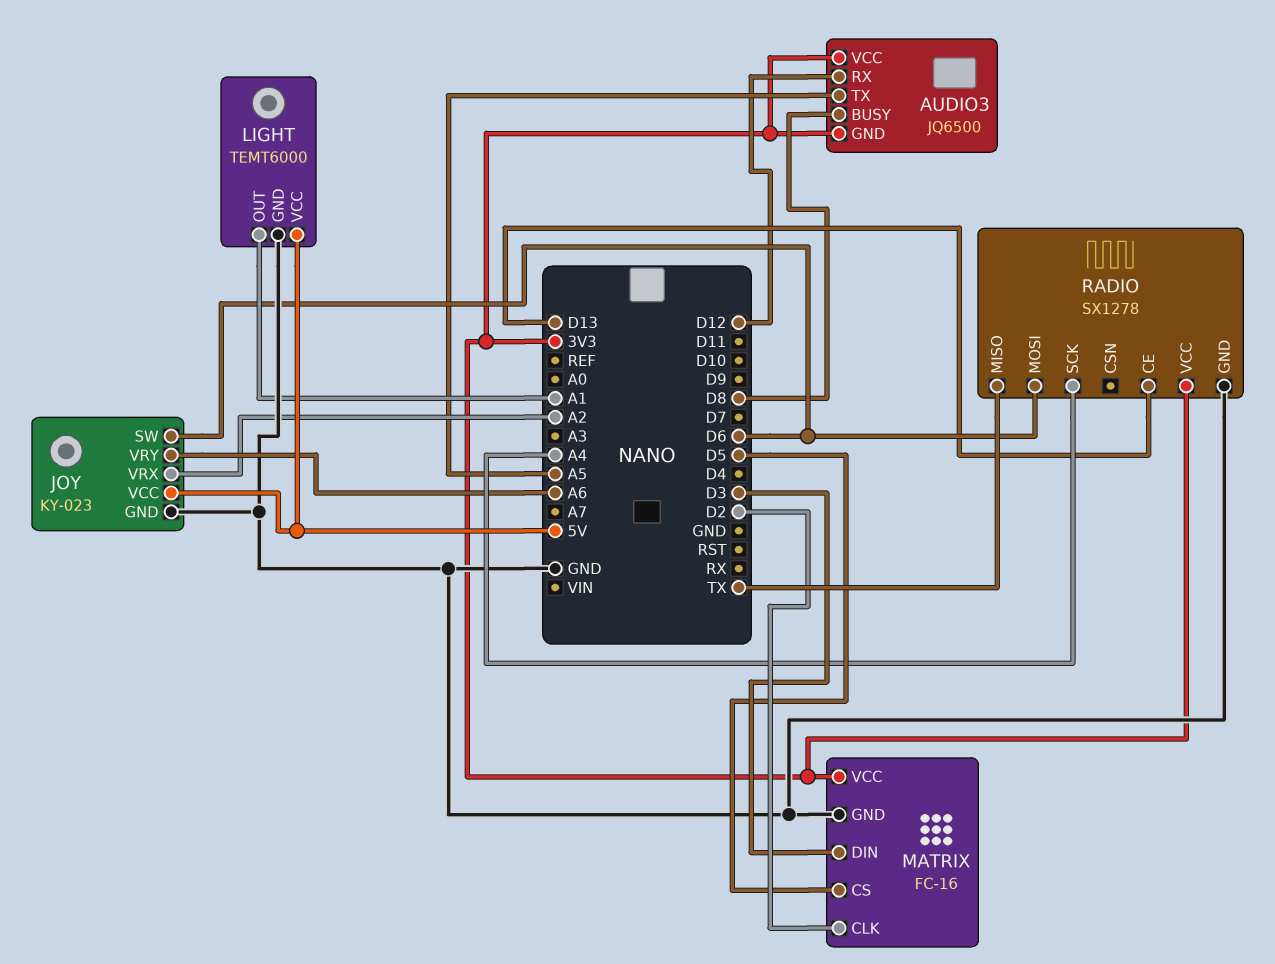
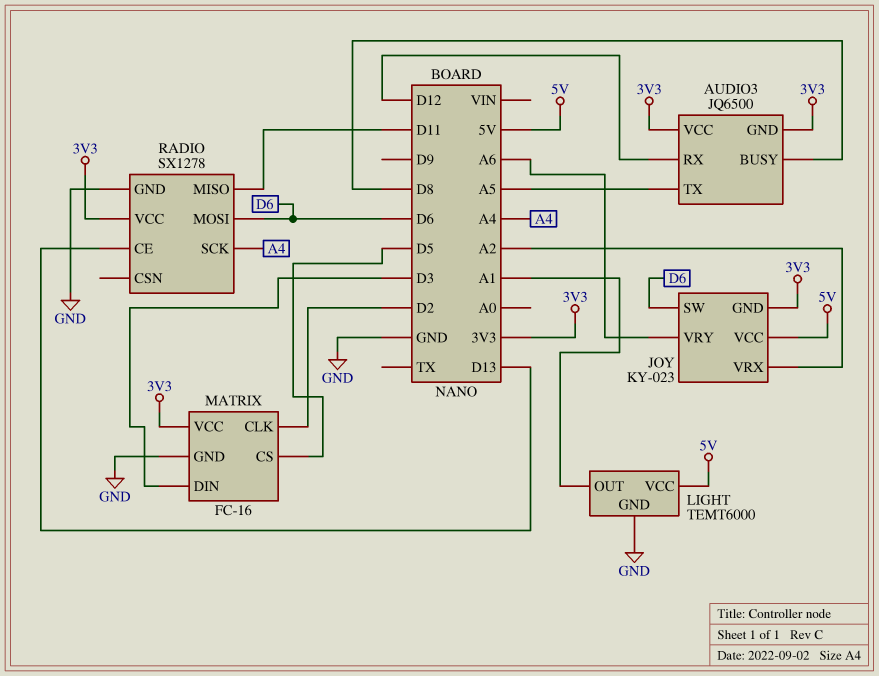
JOY pin GND: GND -> 3V3
RADIO pin MISO: TX -> D11

